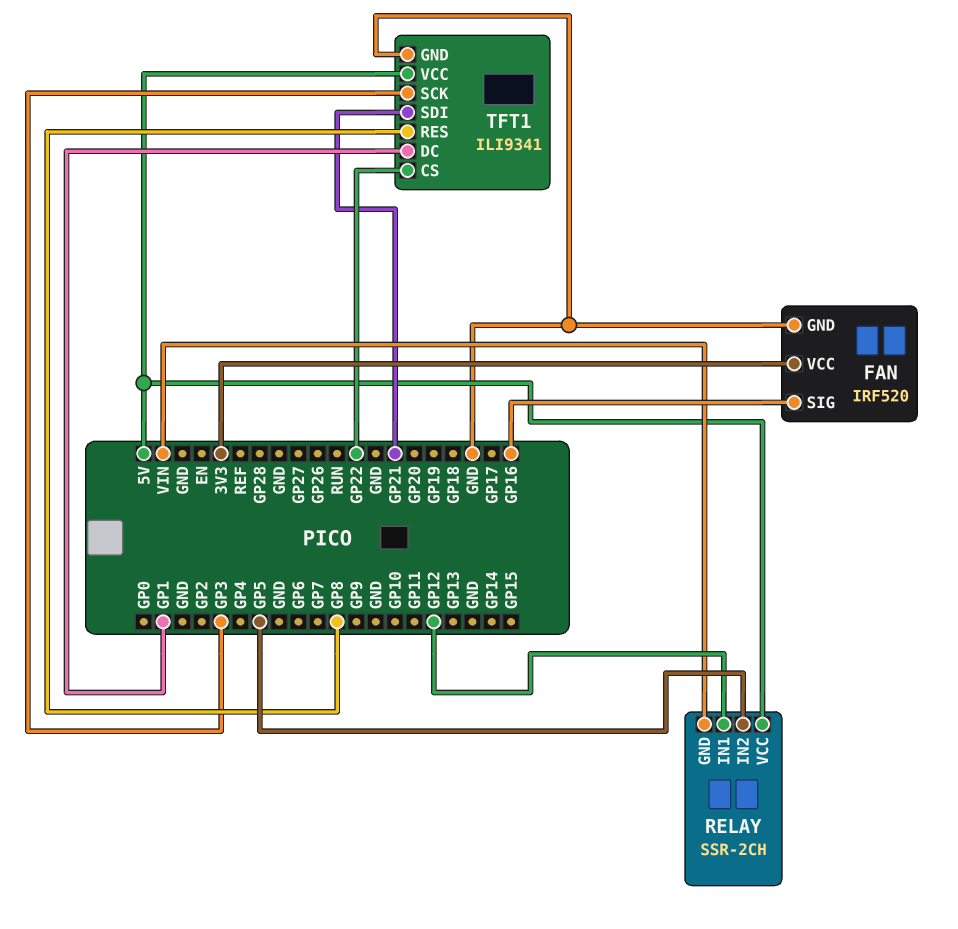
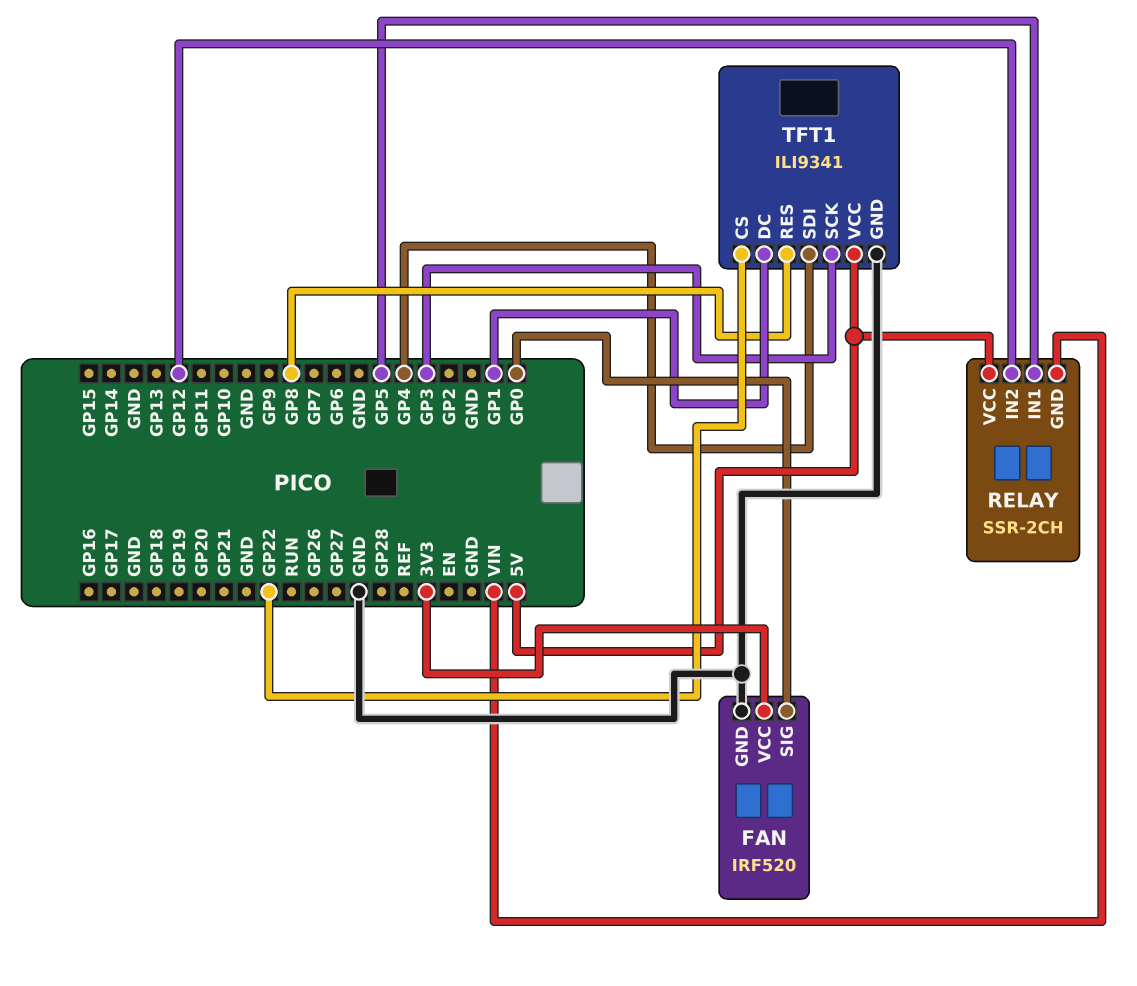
FAN pin SIG: GP16 -> GP0
RELAY pin IN1: GP12 -> GP5
RELAY pin IN2: GP5 -> GP12
TFT1 pin SDI: GP21 -> GP4

